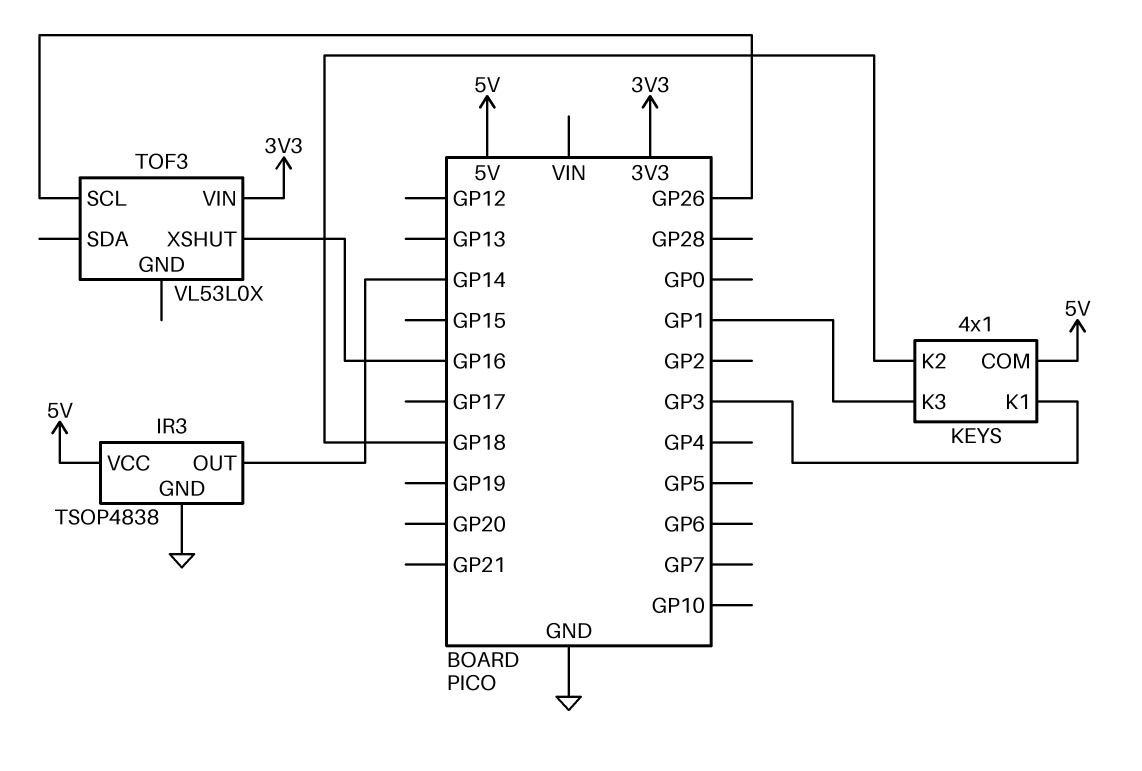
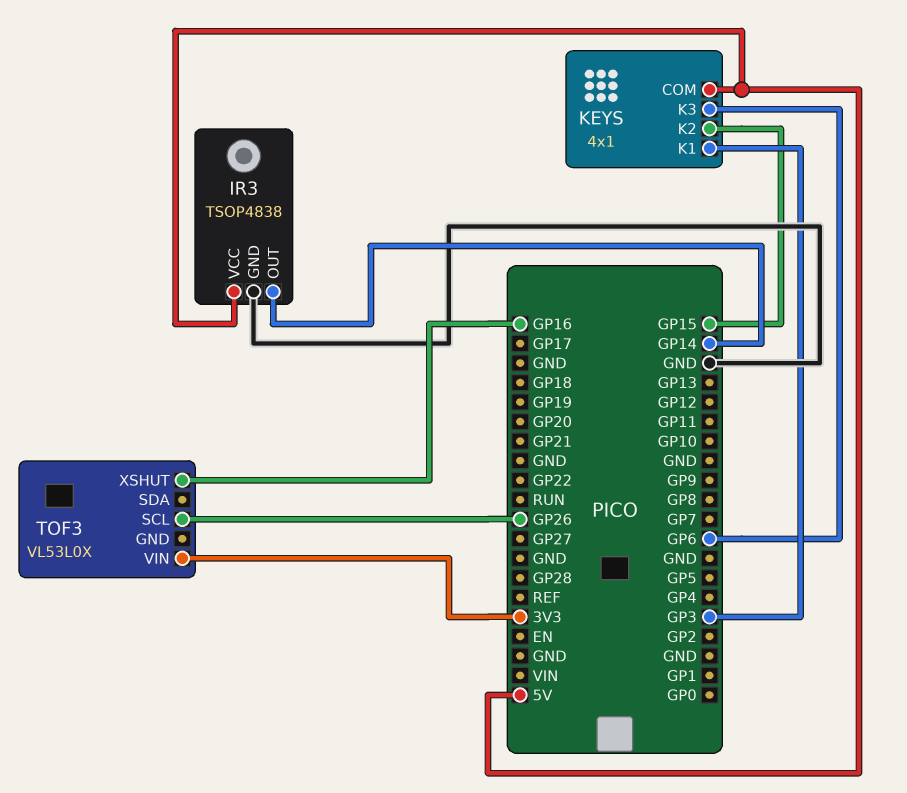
KEYS pin K2: GP18 -> GP15
KEYS pin K3: GP1 -> GP6

